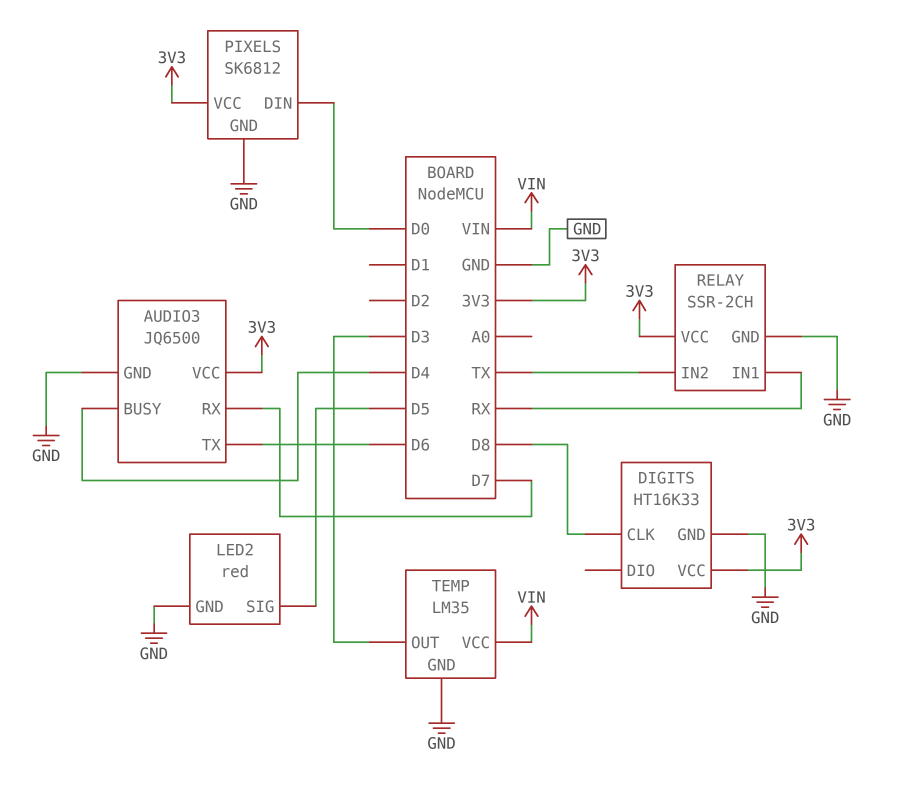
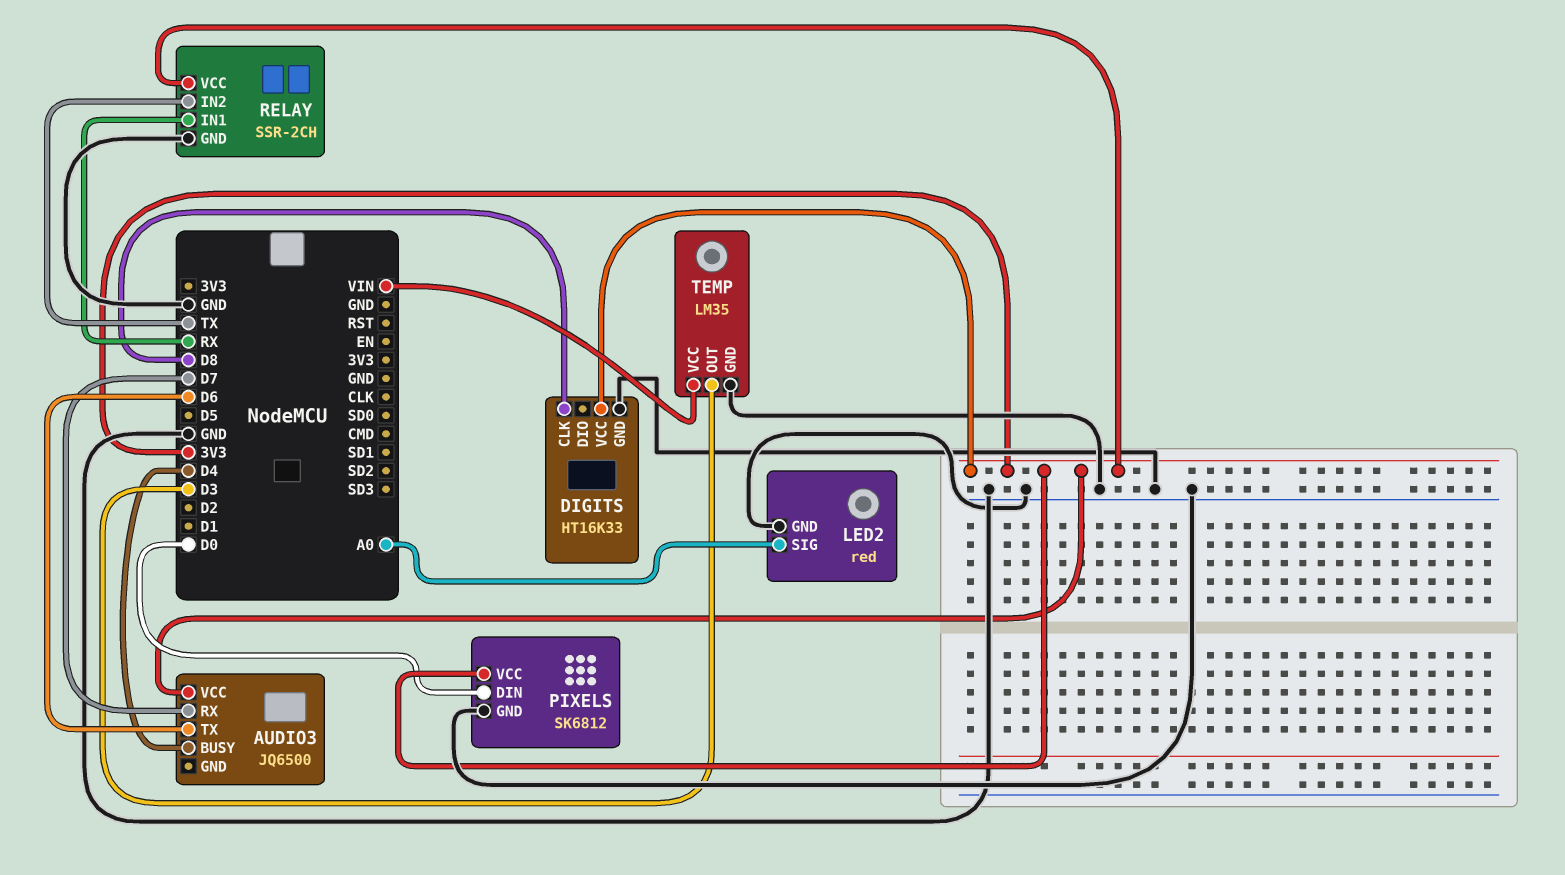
AUDIO3 pin GND: GND -> none
LED2 pin SIG: D5 -> A0

